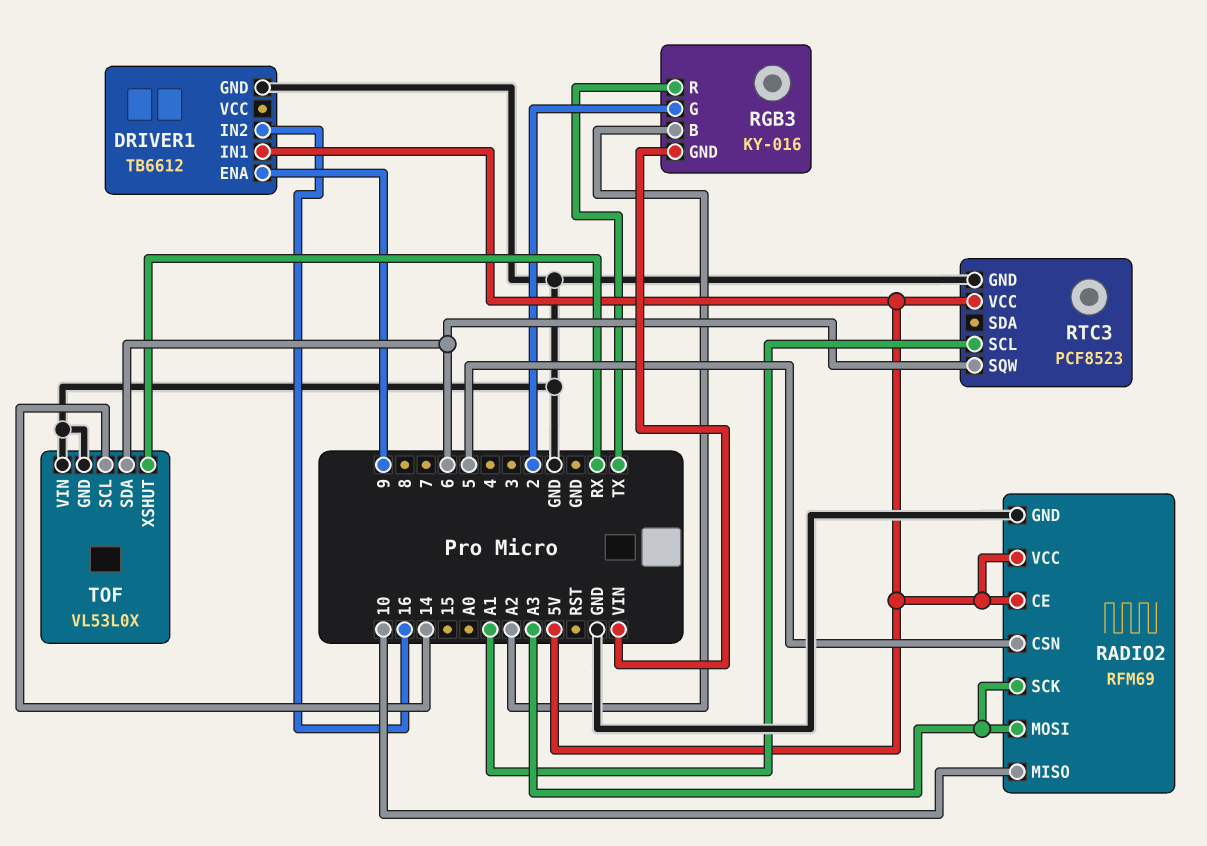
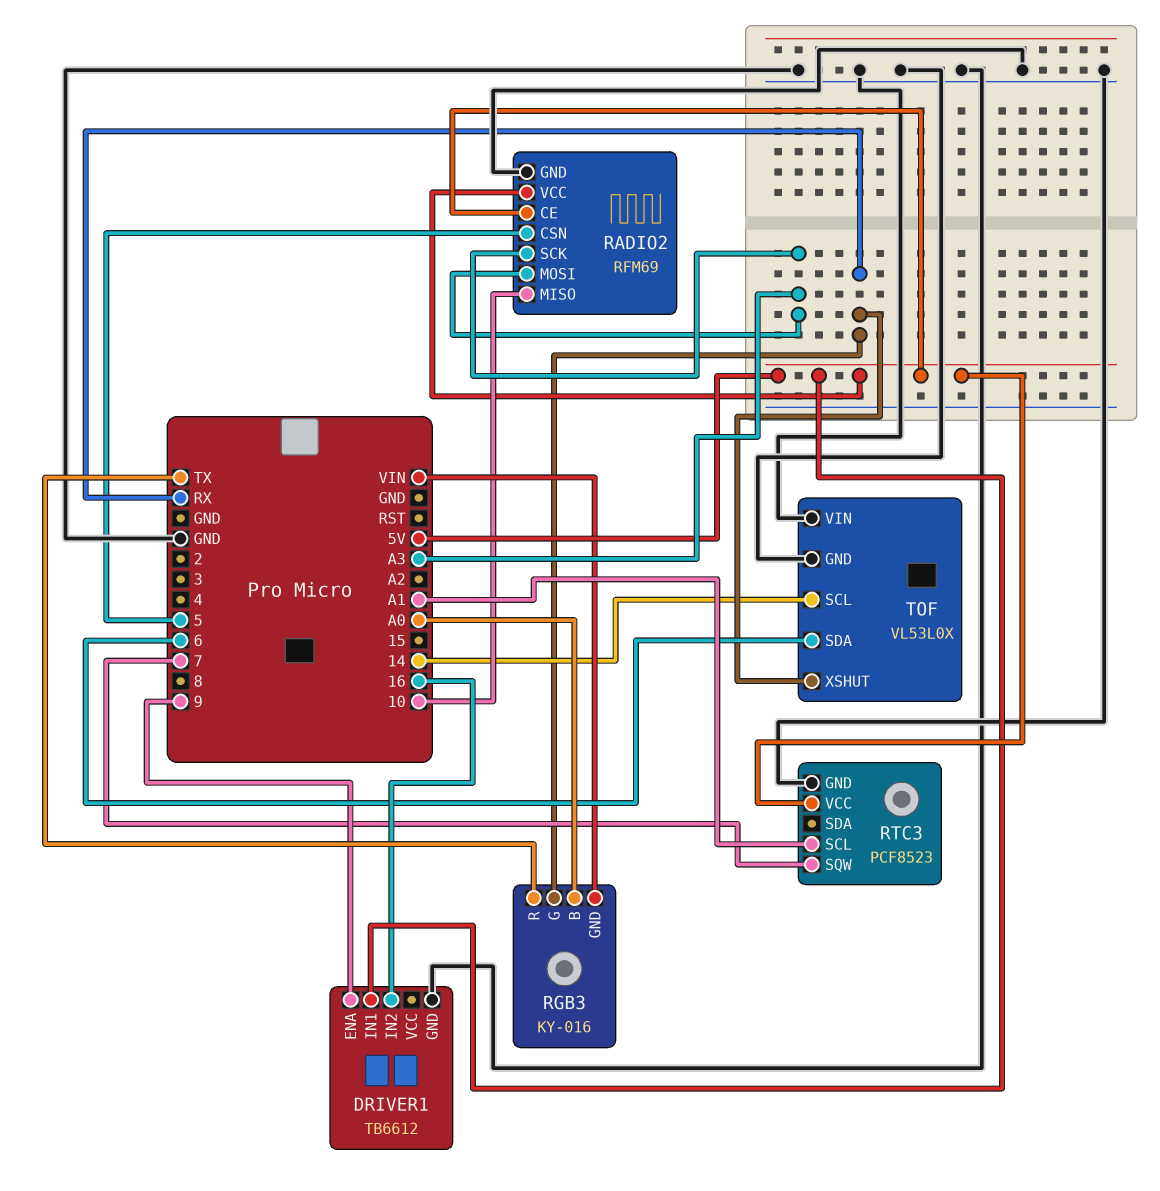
RGB3 pin B: A2 -> A0
RGB3 pin G: 2 -> RX
RTC3 pin SQW: 6 -> 7

